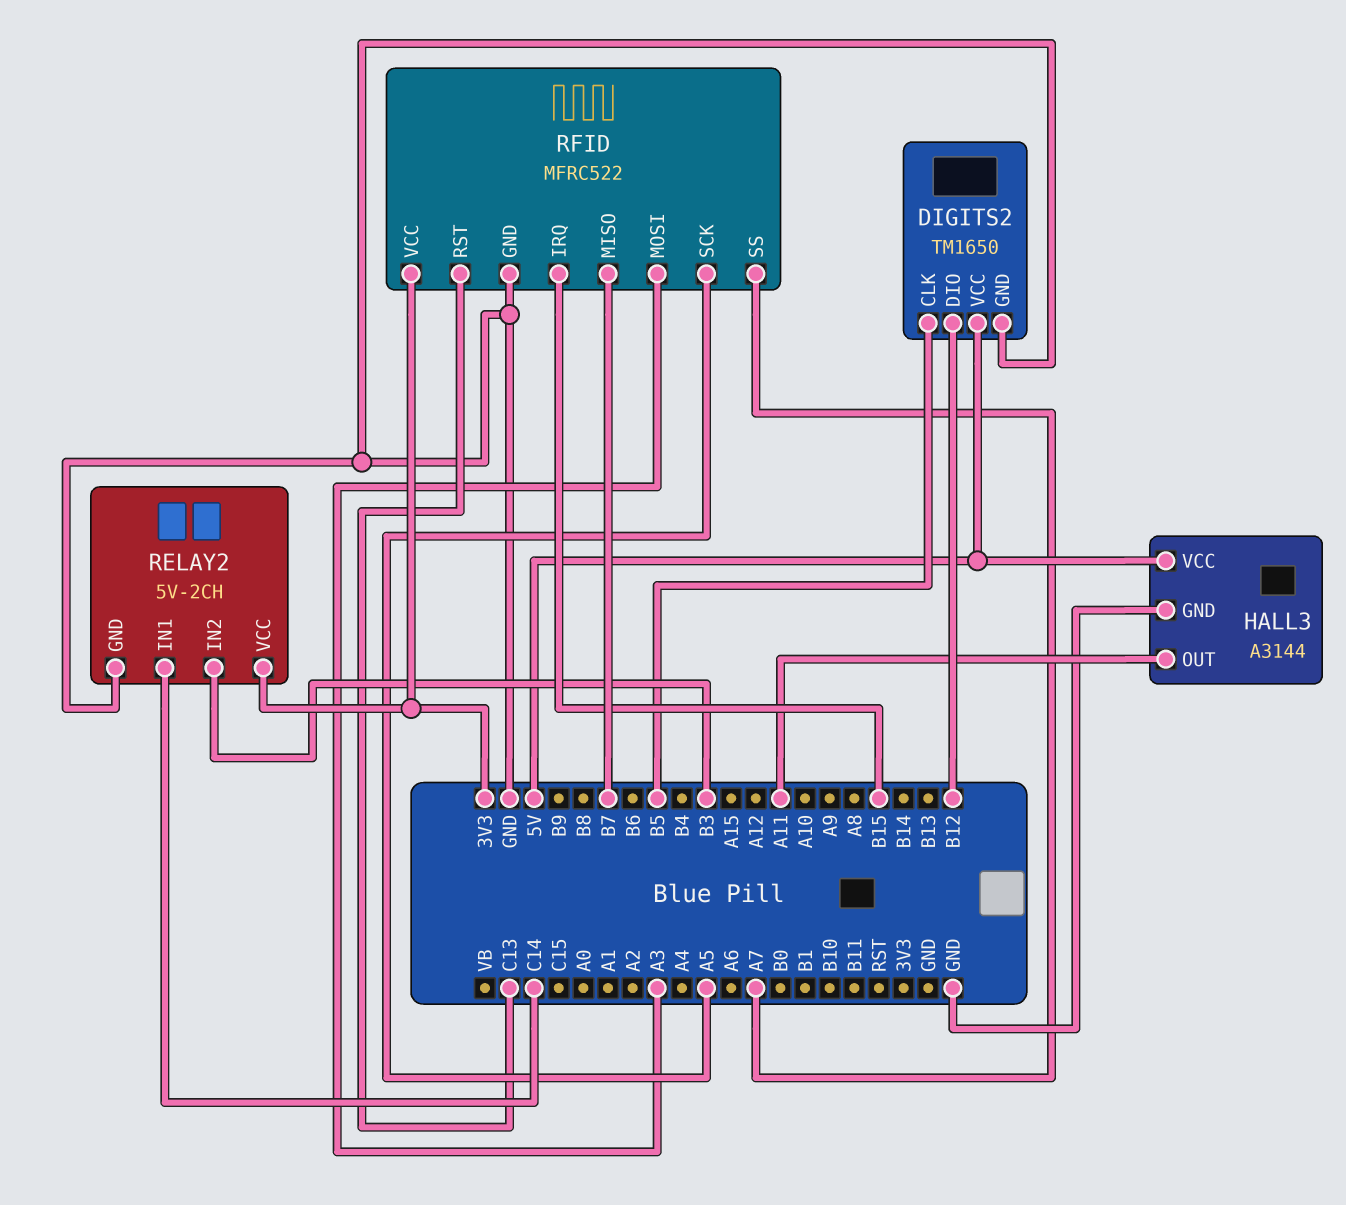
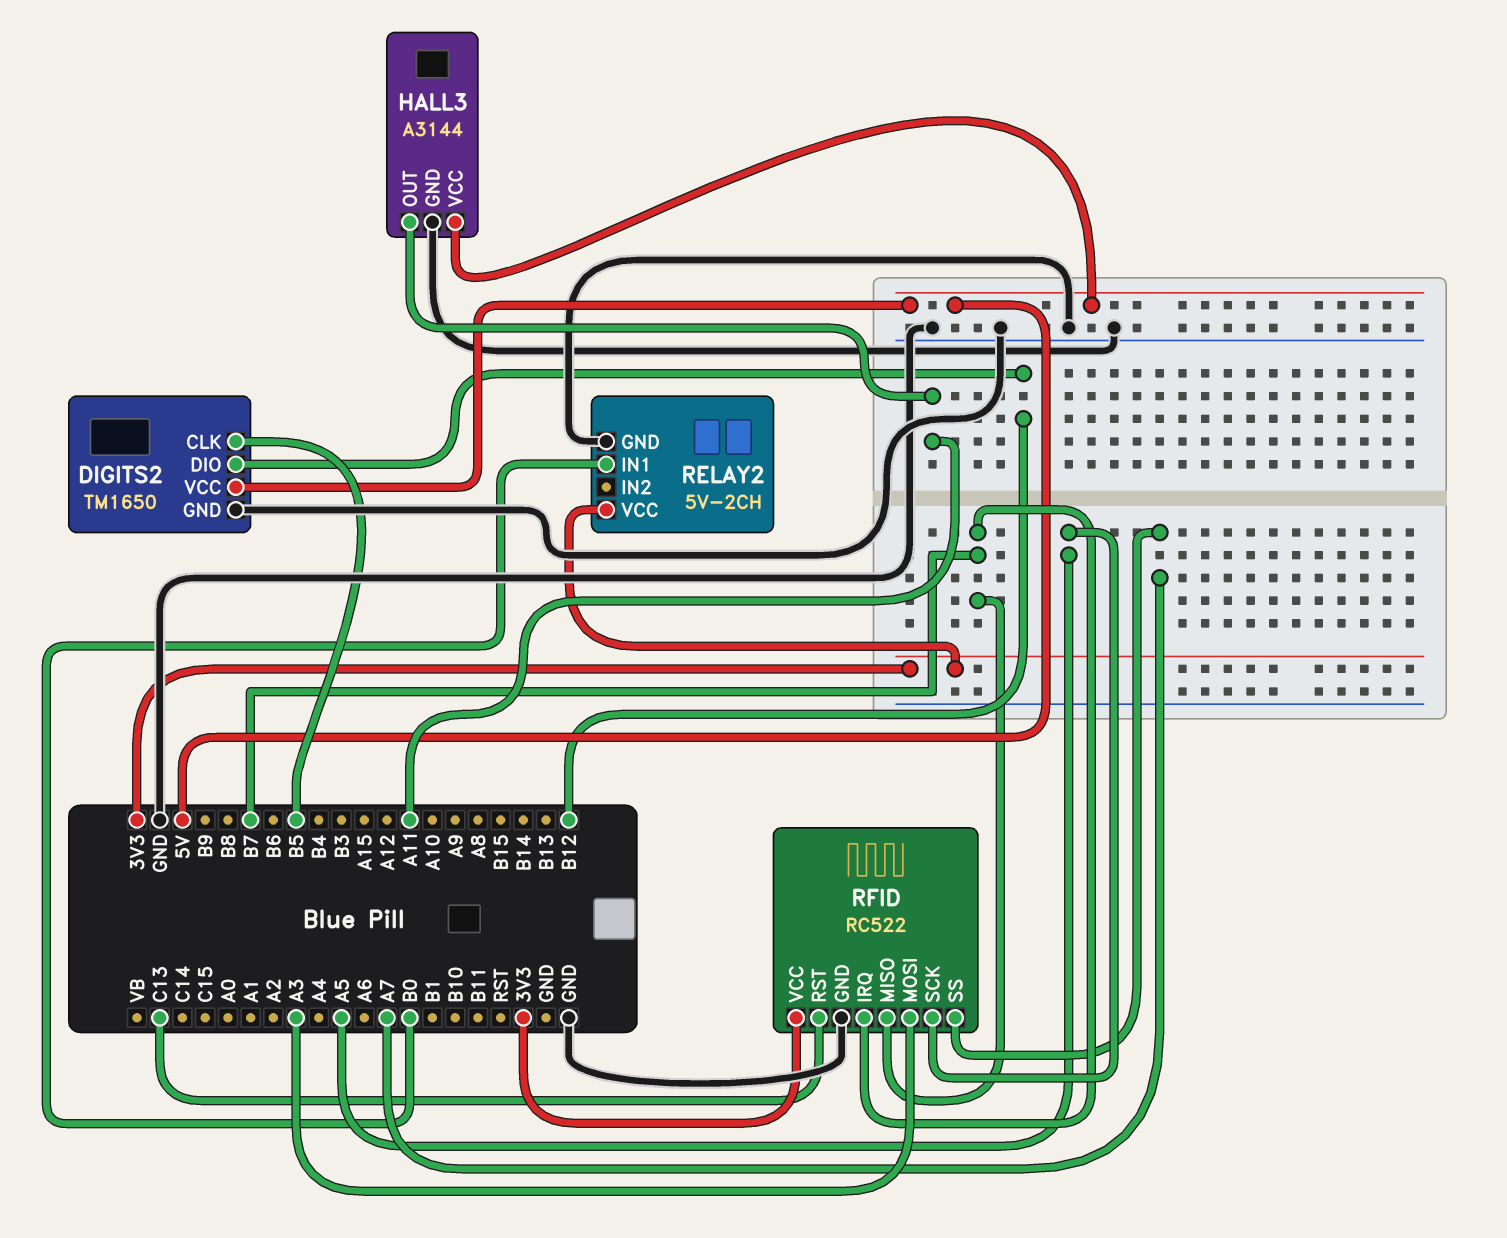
RELAY2 pin IN1: C14 -> B0
RELAY2 pin IN2: B3 -> none
RFID: MFRC522 -> RC522
RFID pin IRQ: B15 -> B7

